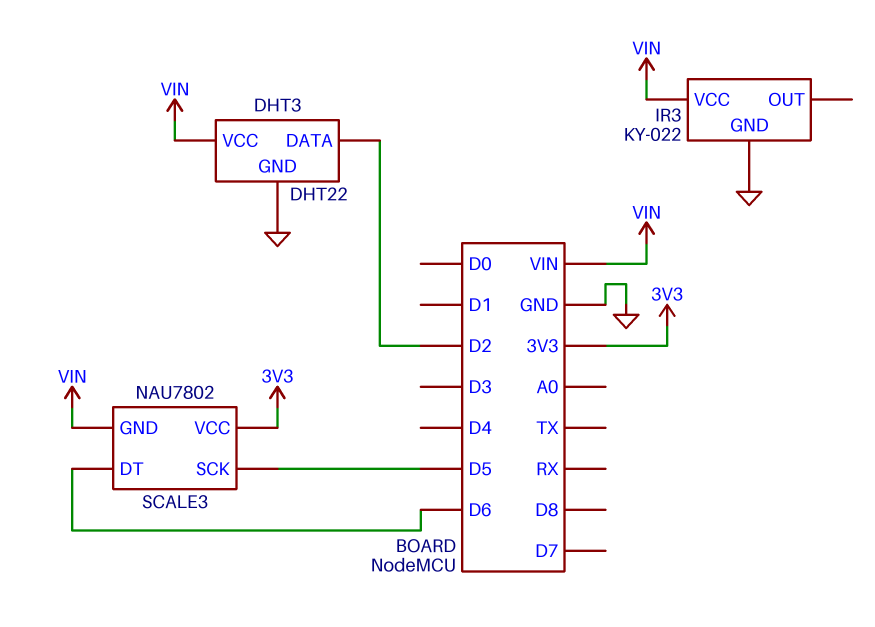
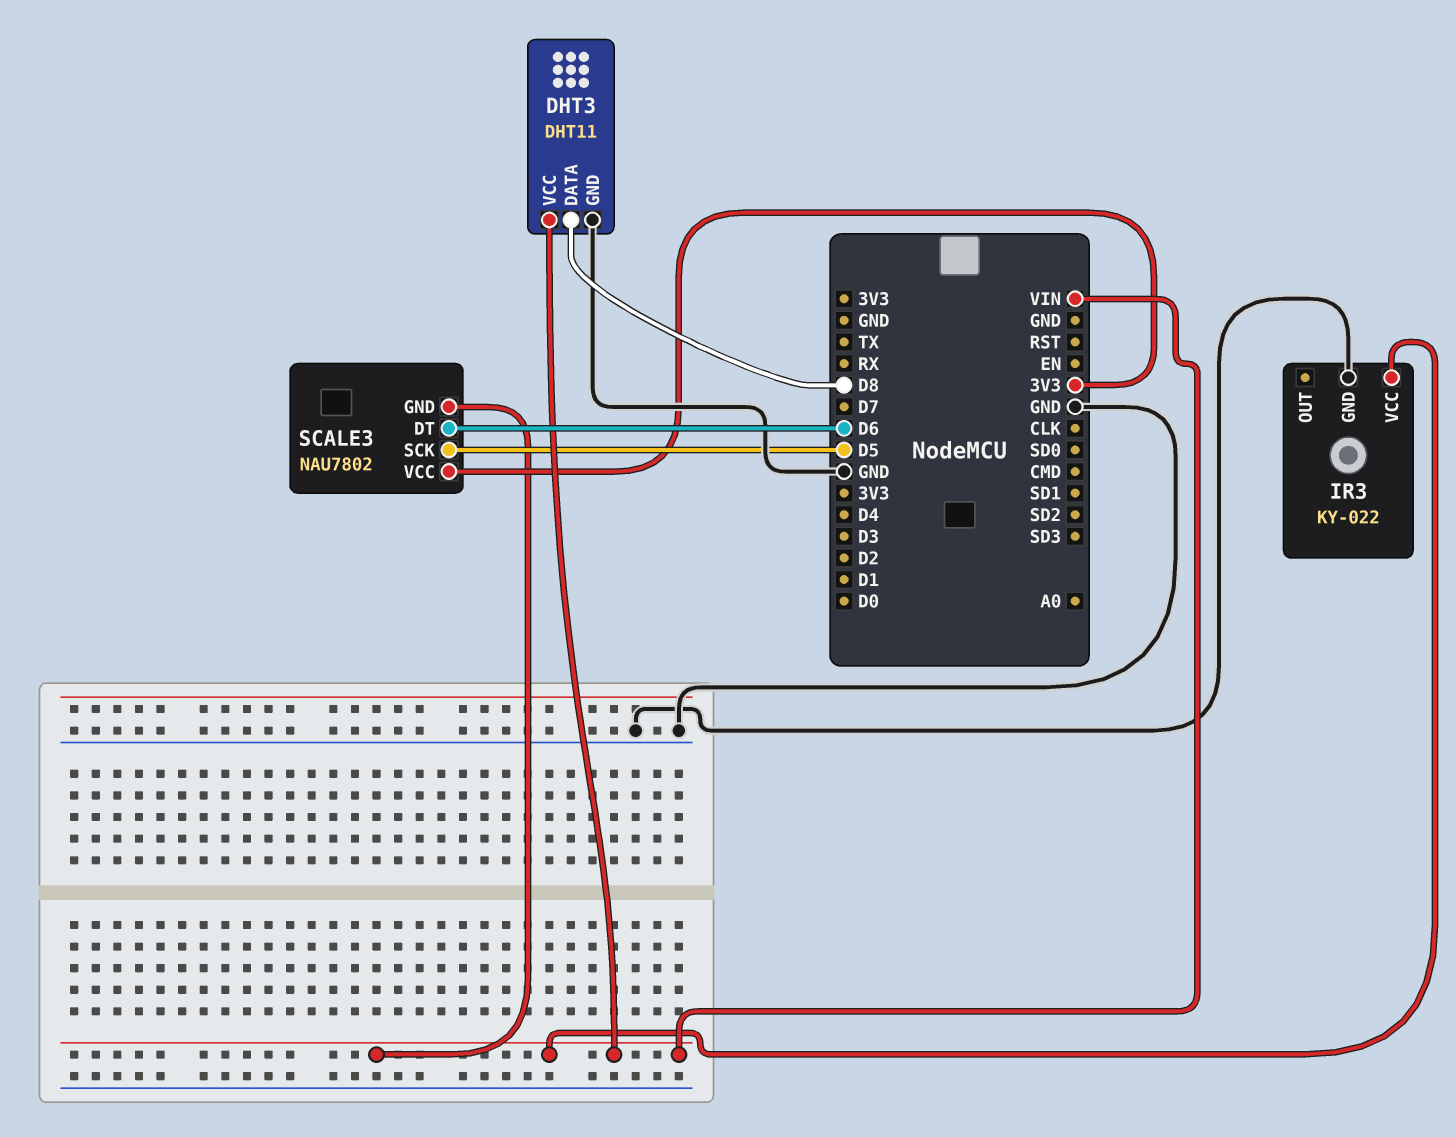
DHT3: DHT22 -> DHT11
DHT3 pin DATA: D2 -> D8

